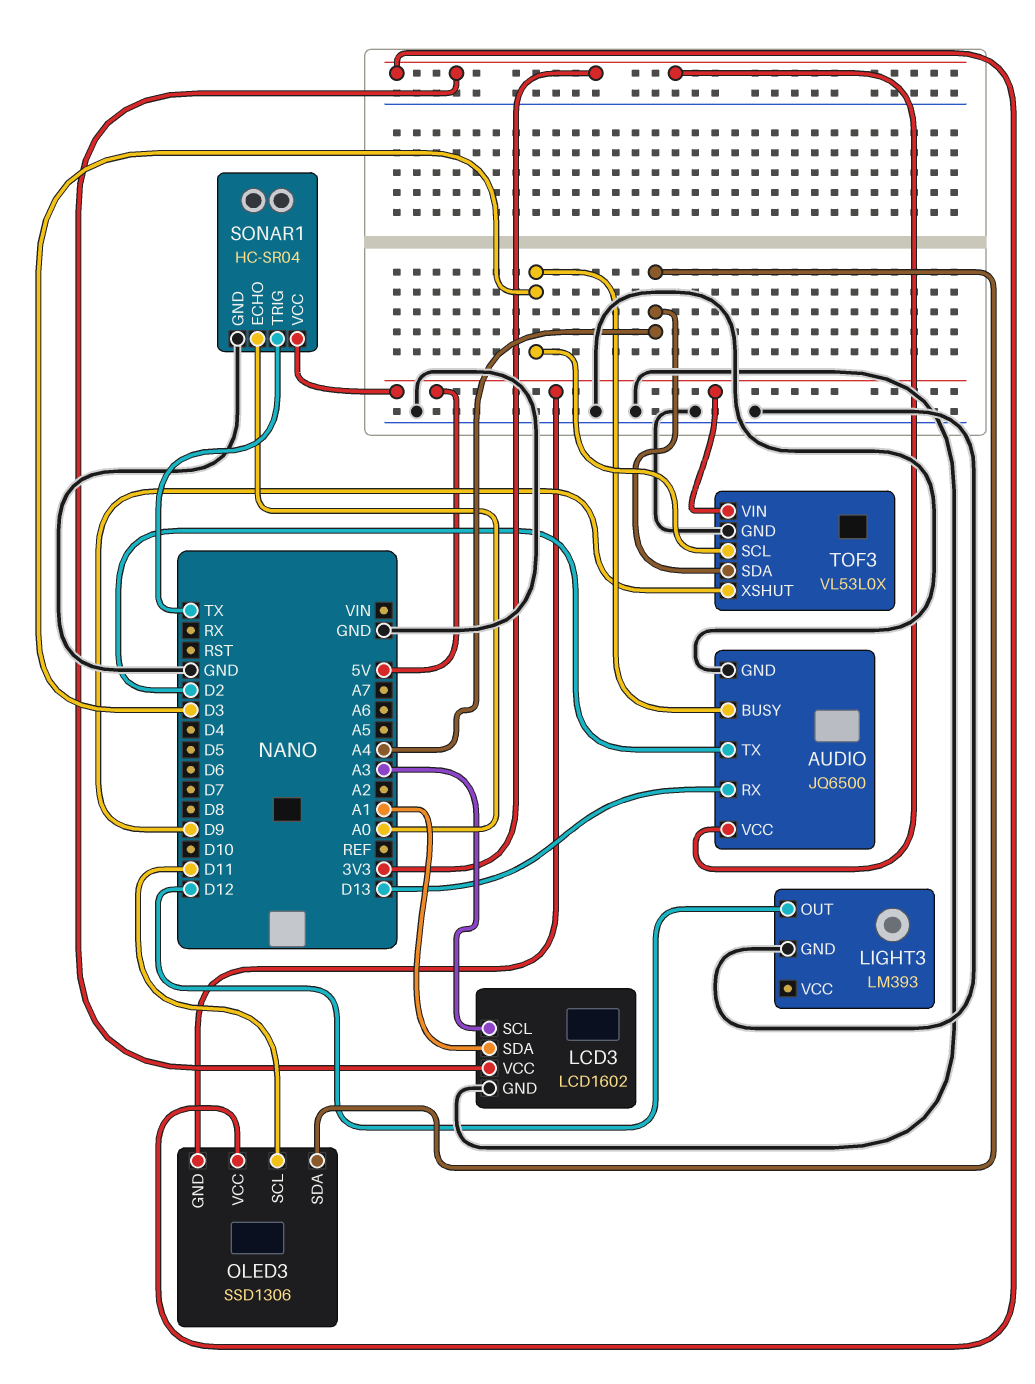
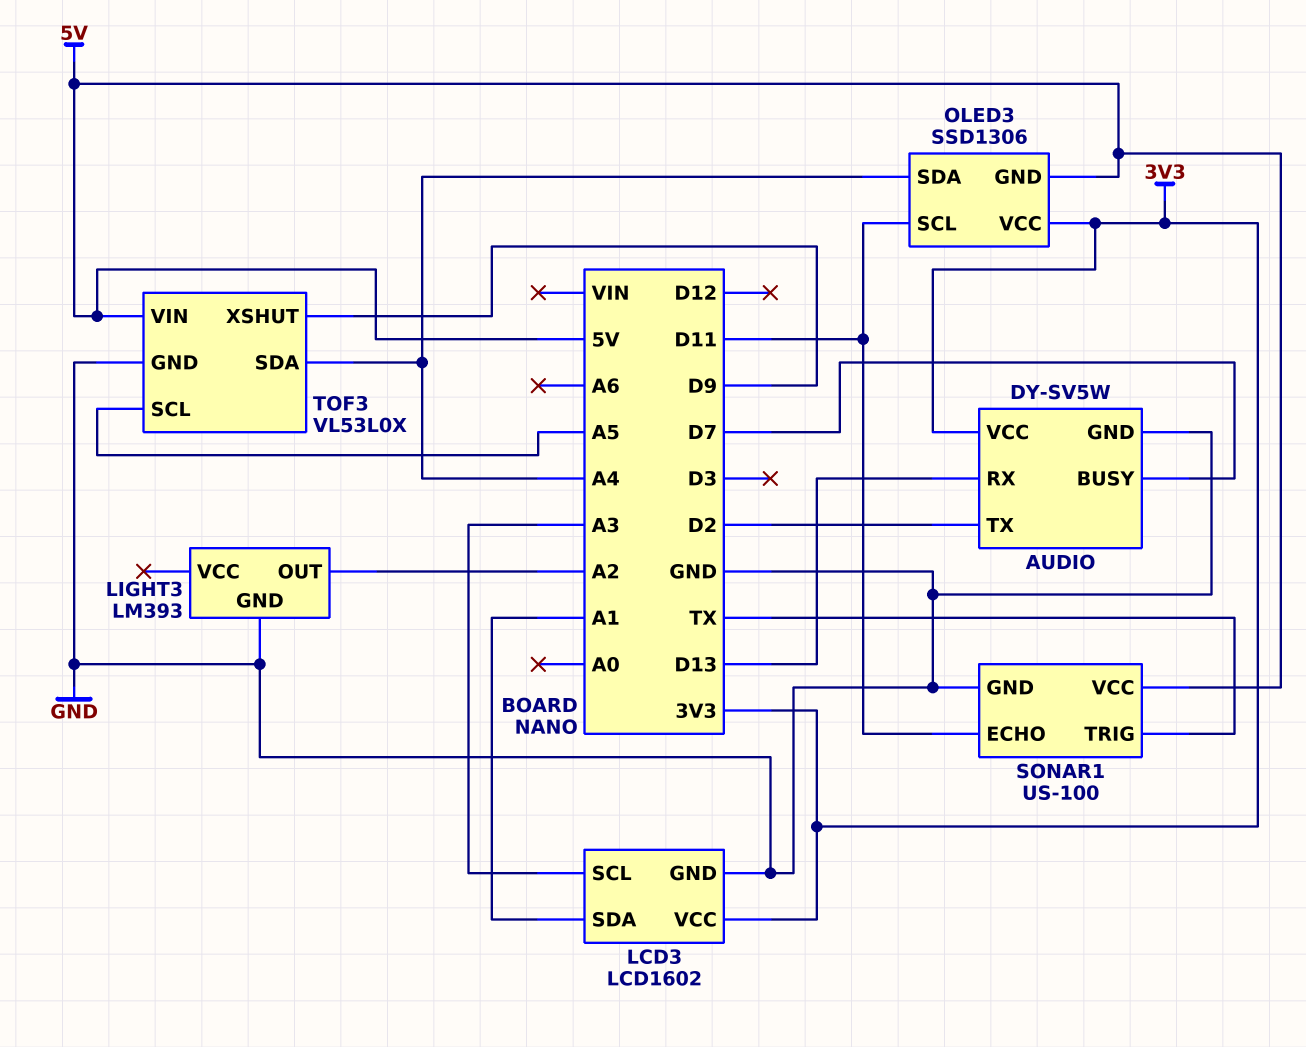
AUDIO: JQ6500 -> DY-SV5W
AUDIO pin BUSY: D3 -> D7
LIGHT3 pin OUT: D12 -> A2
SONAR1: HC-SR04 -> US-100
SONAR1 pin ECHO: A0 -> D11
TOF3 pin SCL: D3 -> A5

